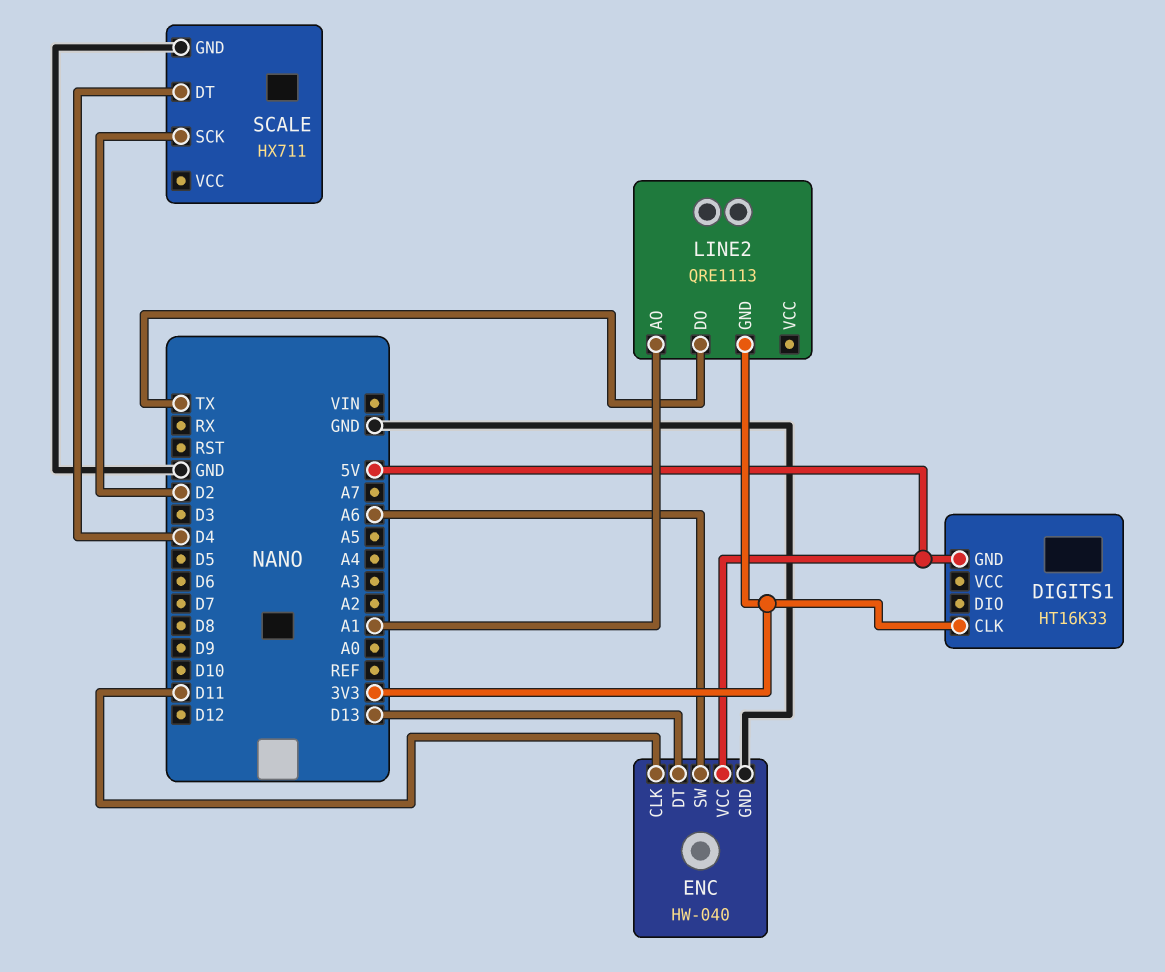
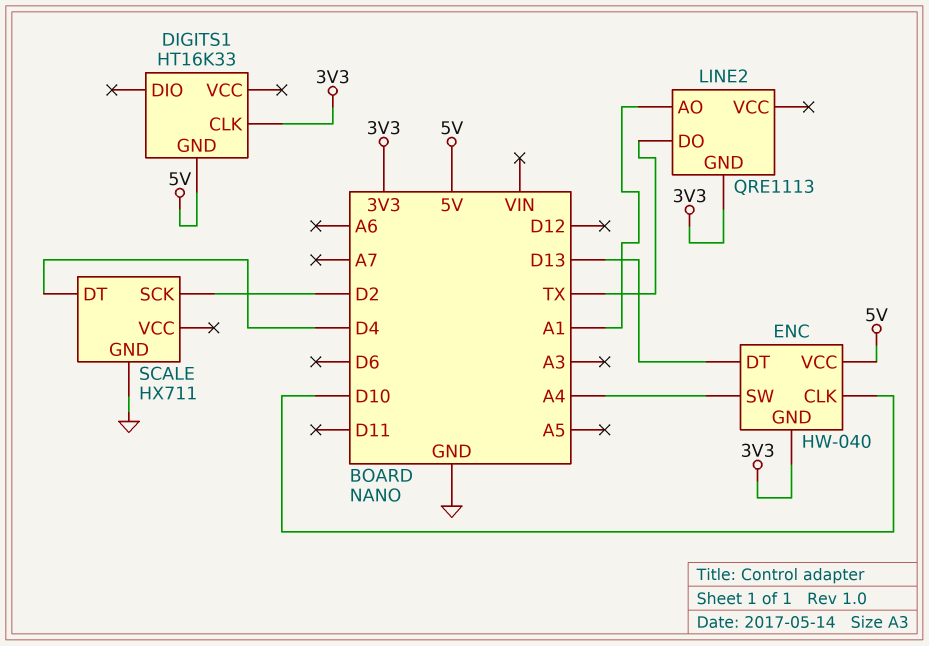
ENC pin CLK: D11 -> D10
ENC pin GND: GND -> 3V3
ENC pin SW: A6 -> A4

